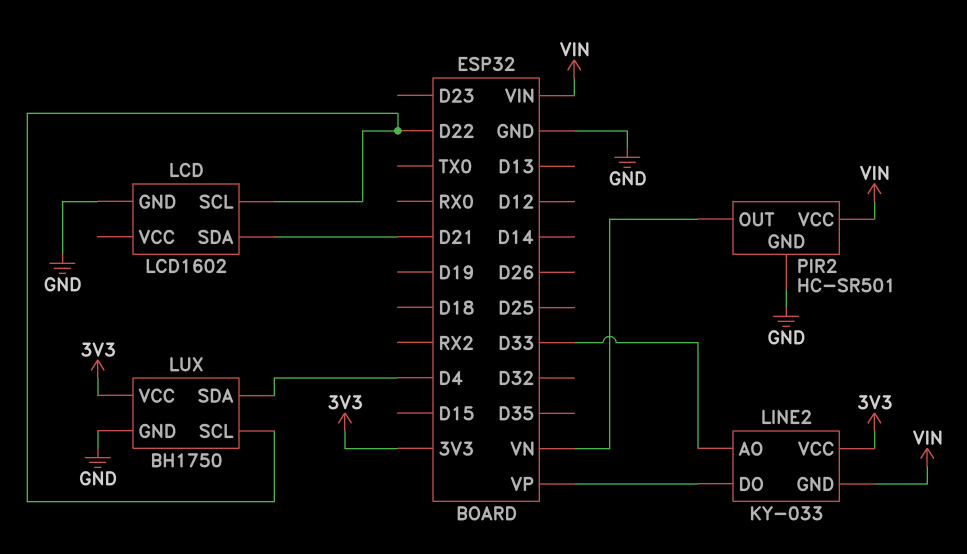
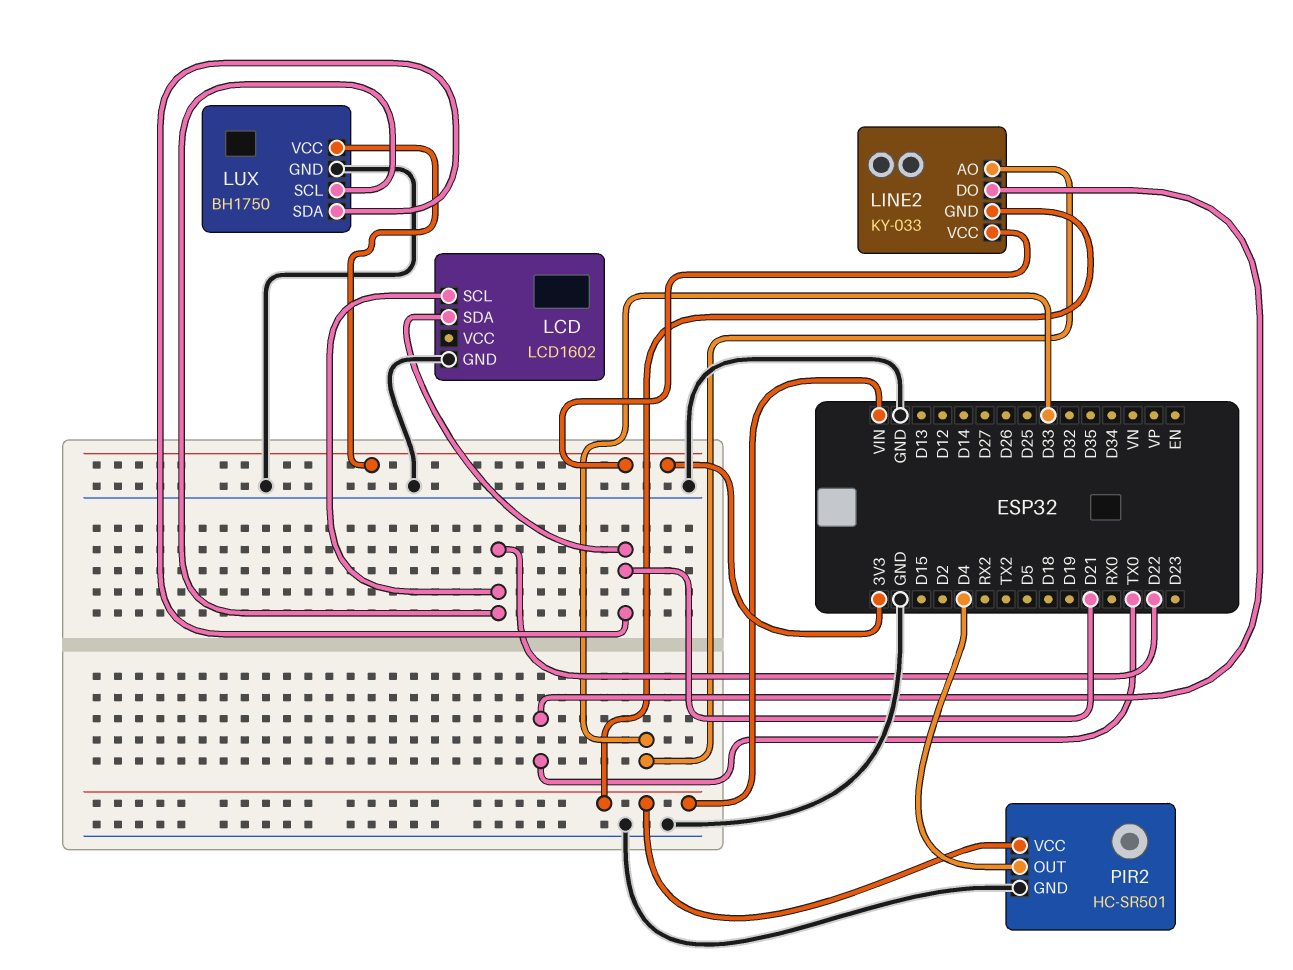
LINE2 pin DO: VP -> TX0
LUX pin SDA: D4 -> D21
PIR2 pin OUT: VN -> D4

